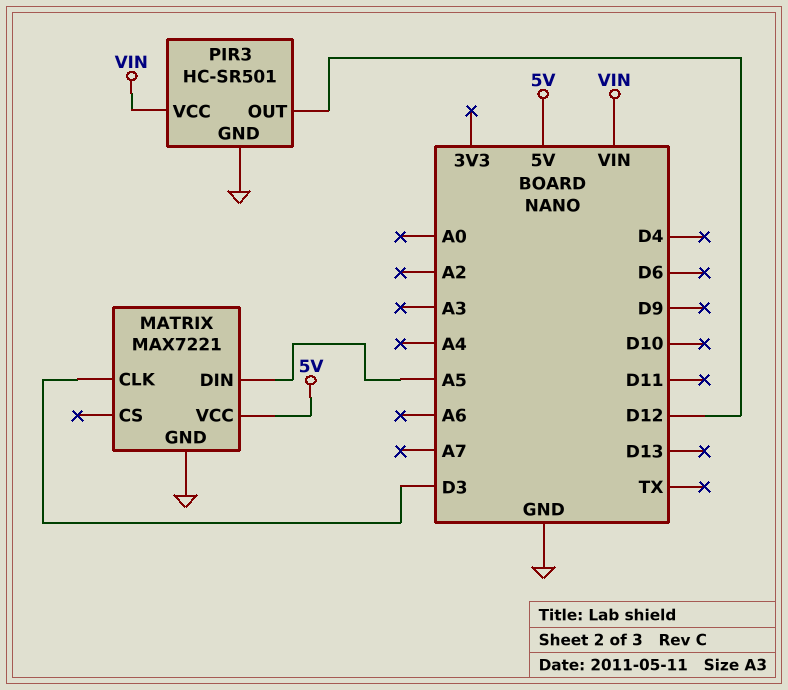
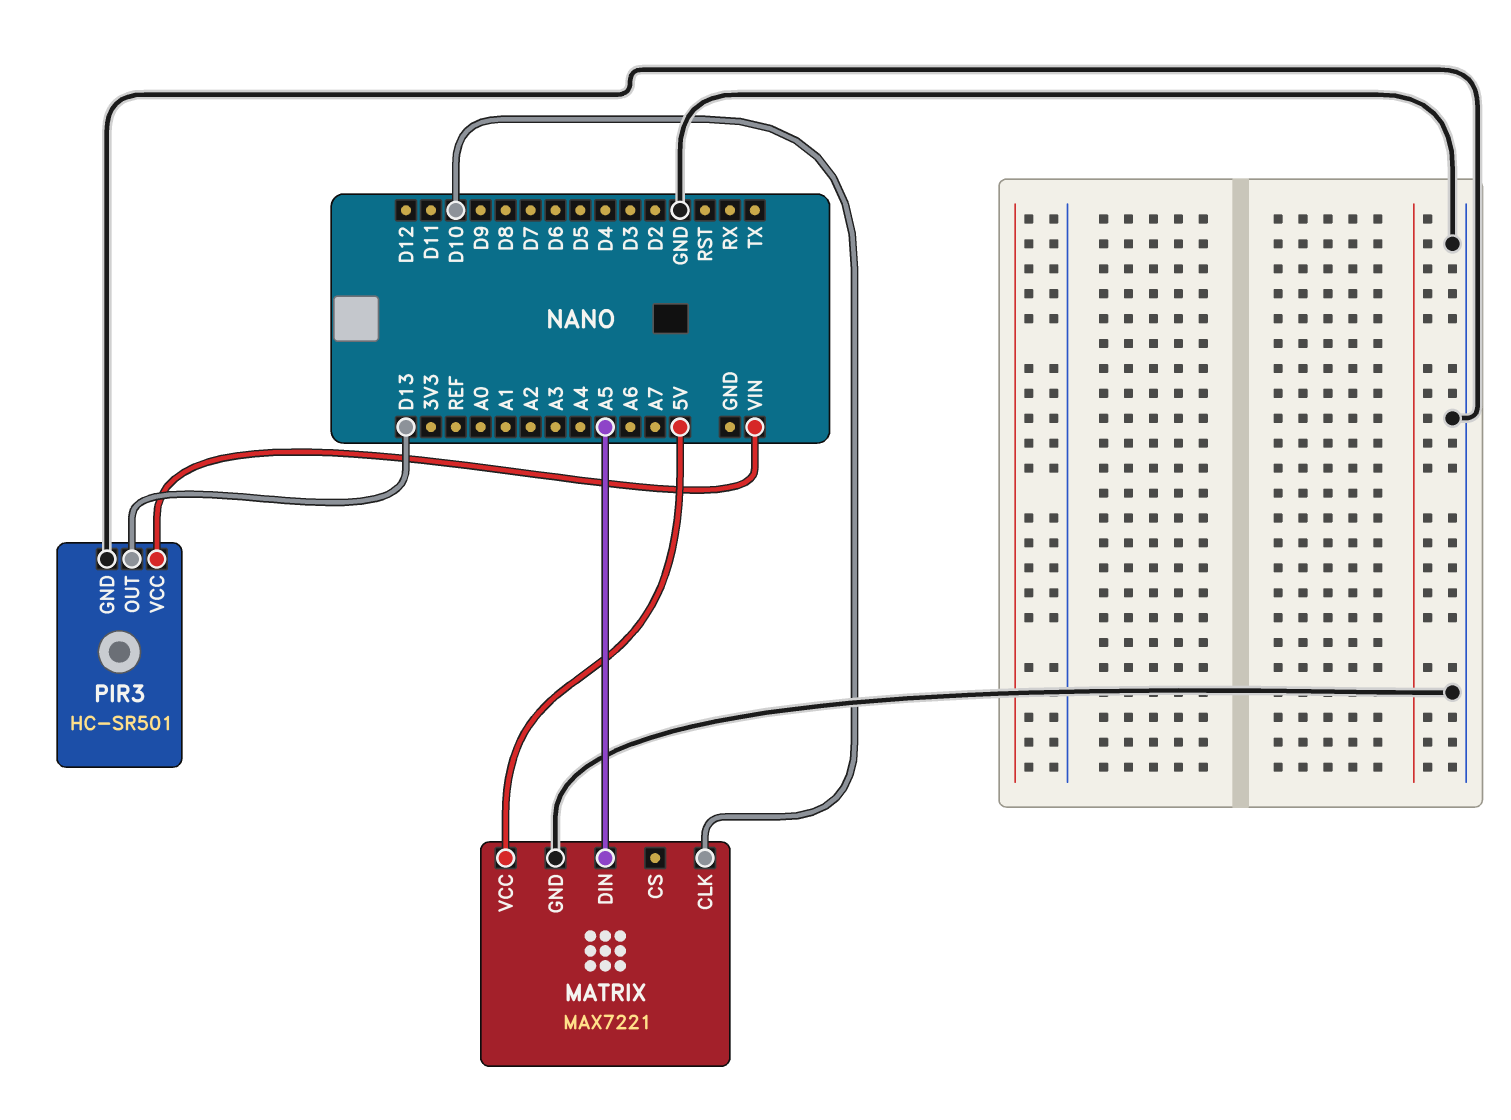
MATRIX pin CLK: D3 -> D10
PIR3 pin OUT: D12 -> D13

